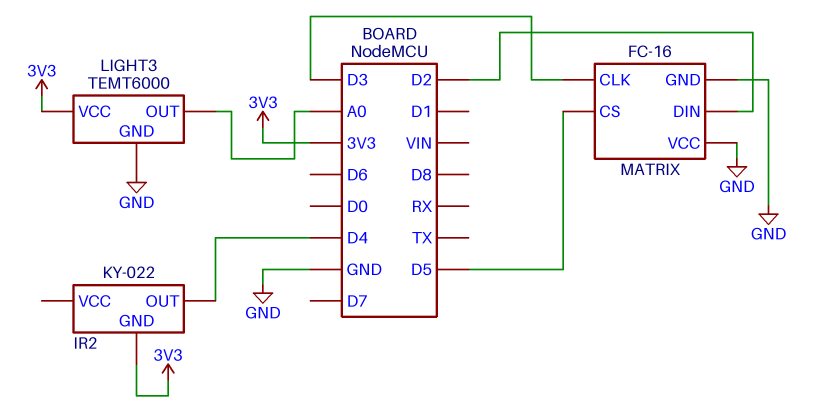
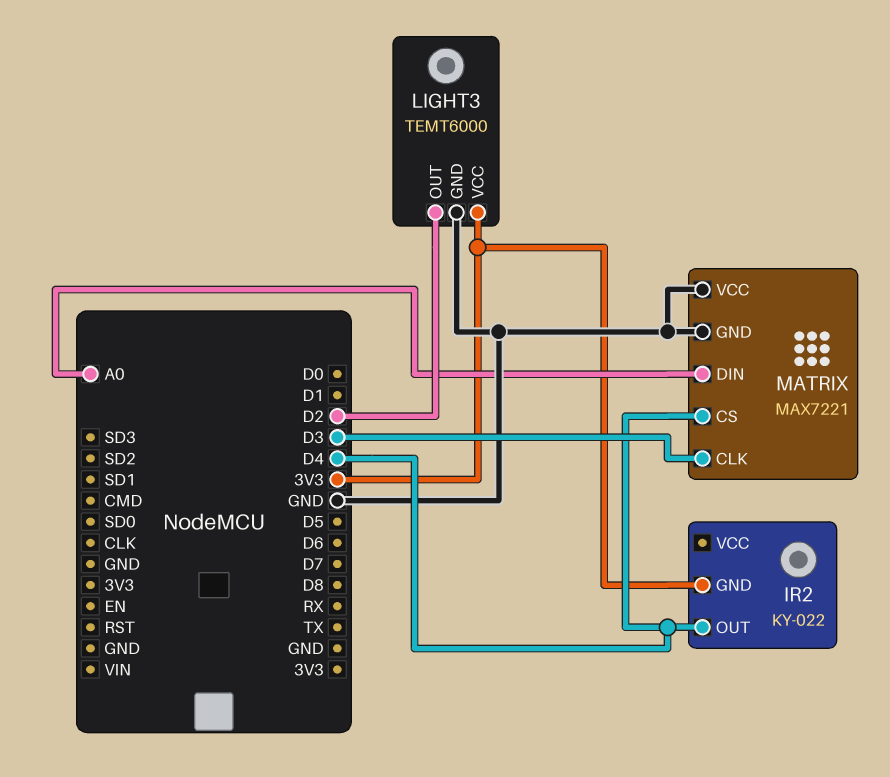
LIGHT3 pin OUT: A0 -> D2
MATRIX: FC-16 -> MAX7221
MATRIX pin CS: D5 -> D4
MATRIX pin DIN: D2 -> A0

